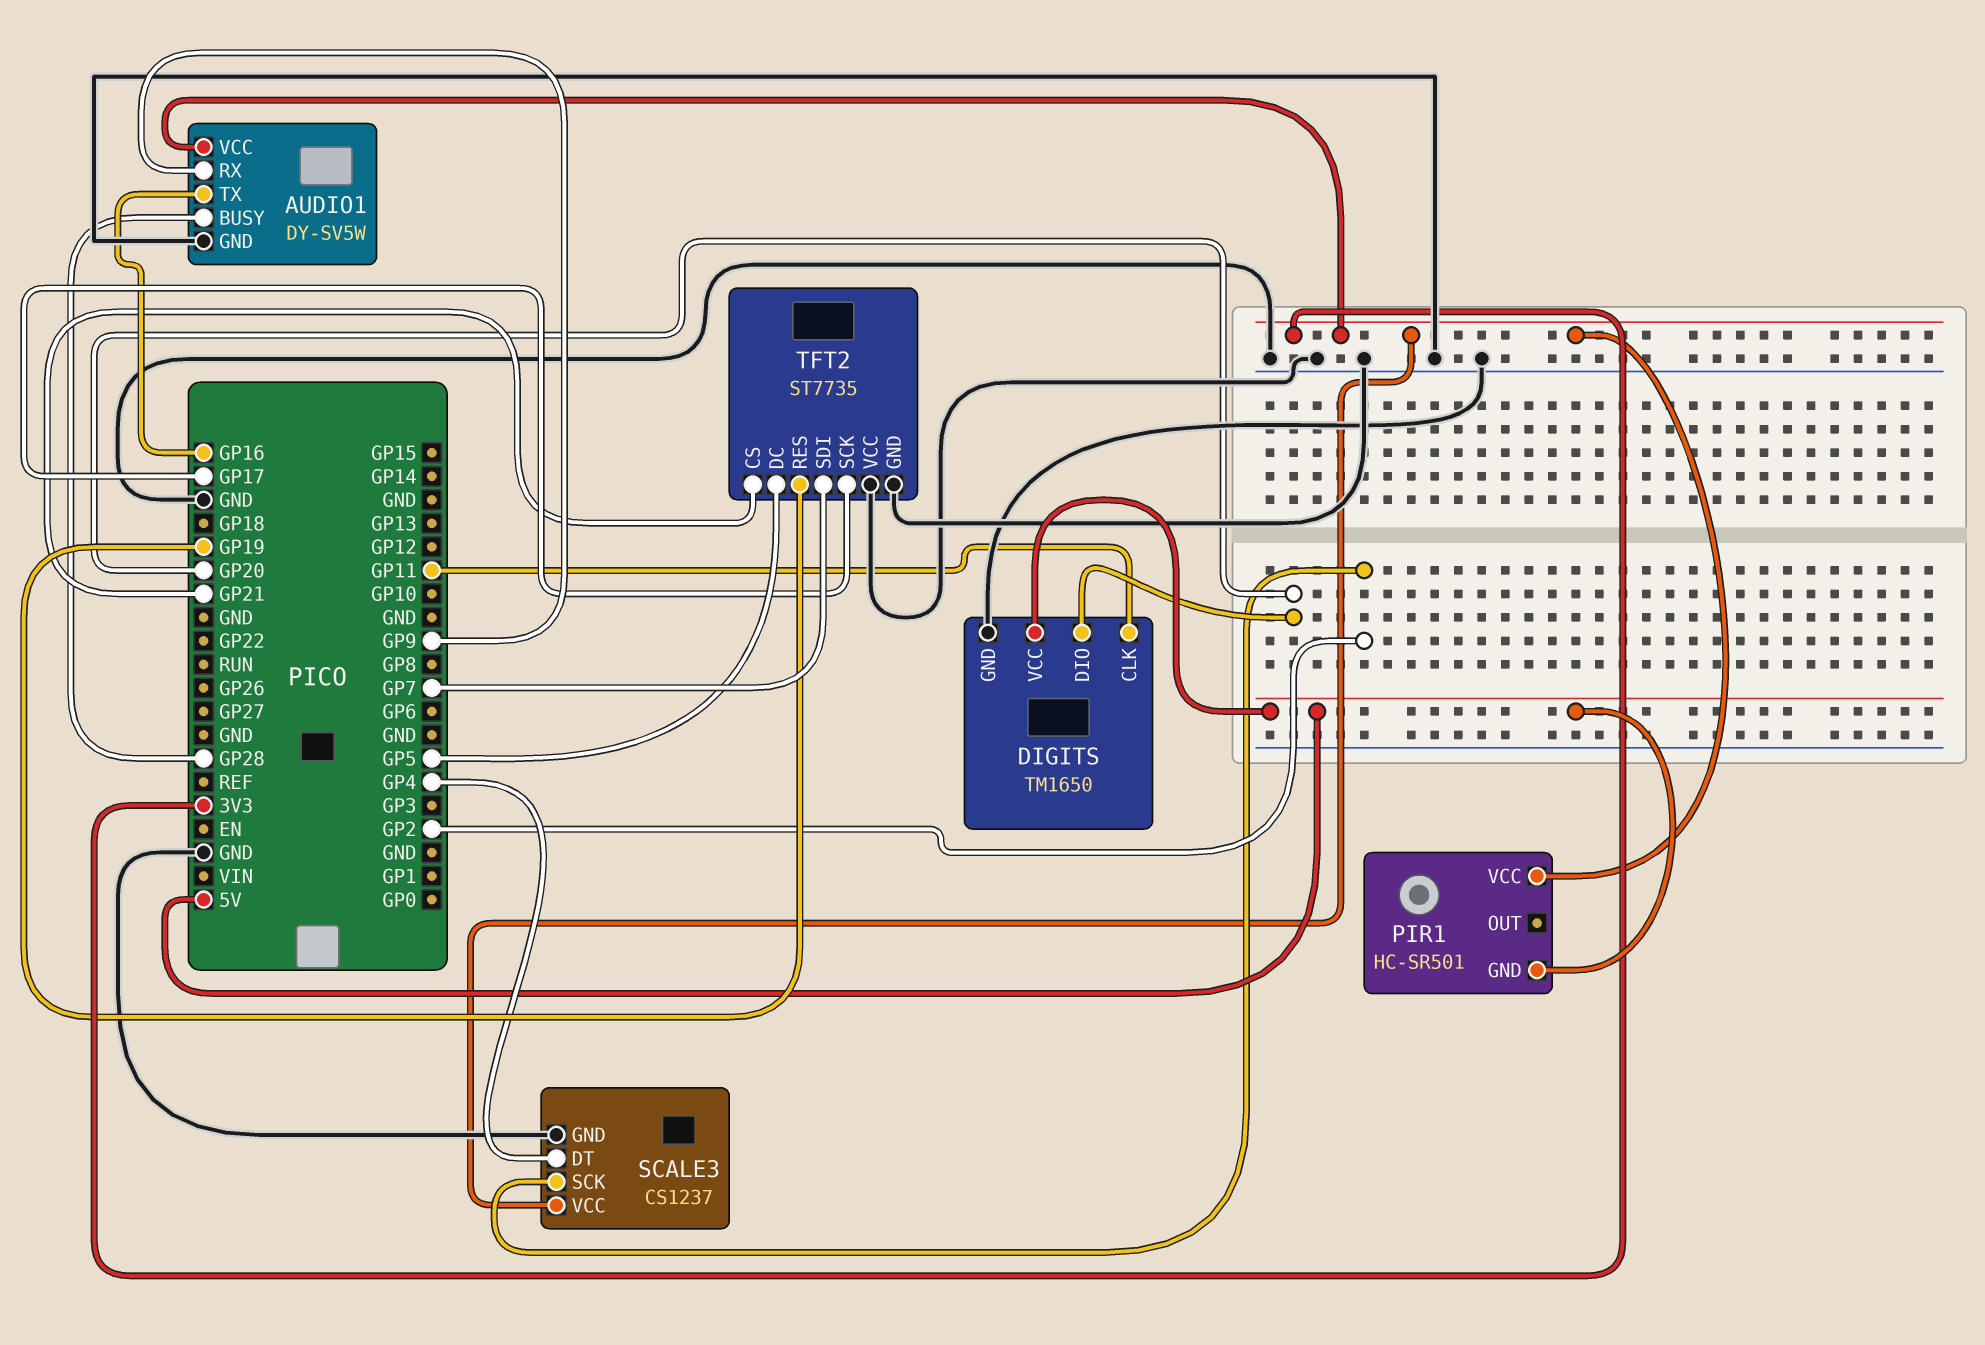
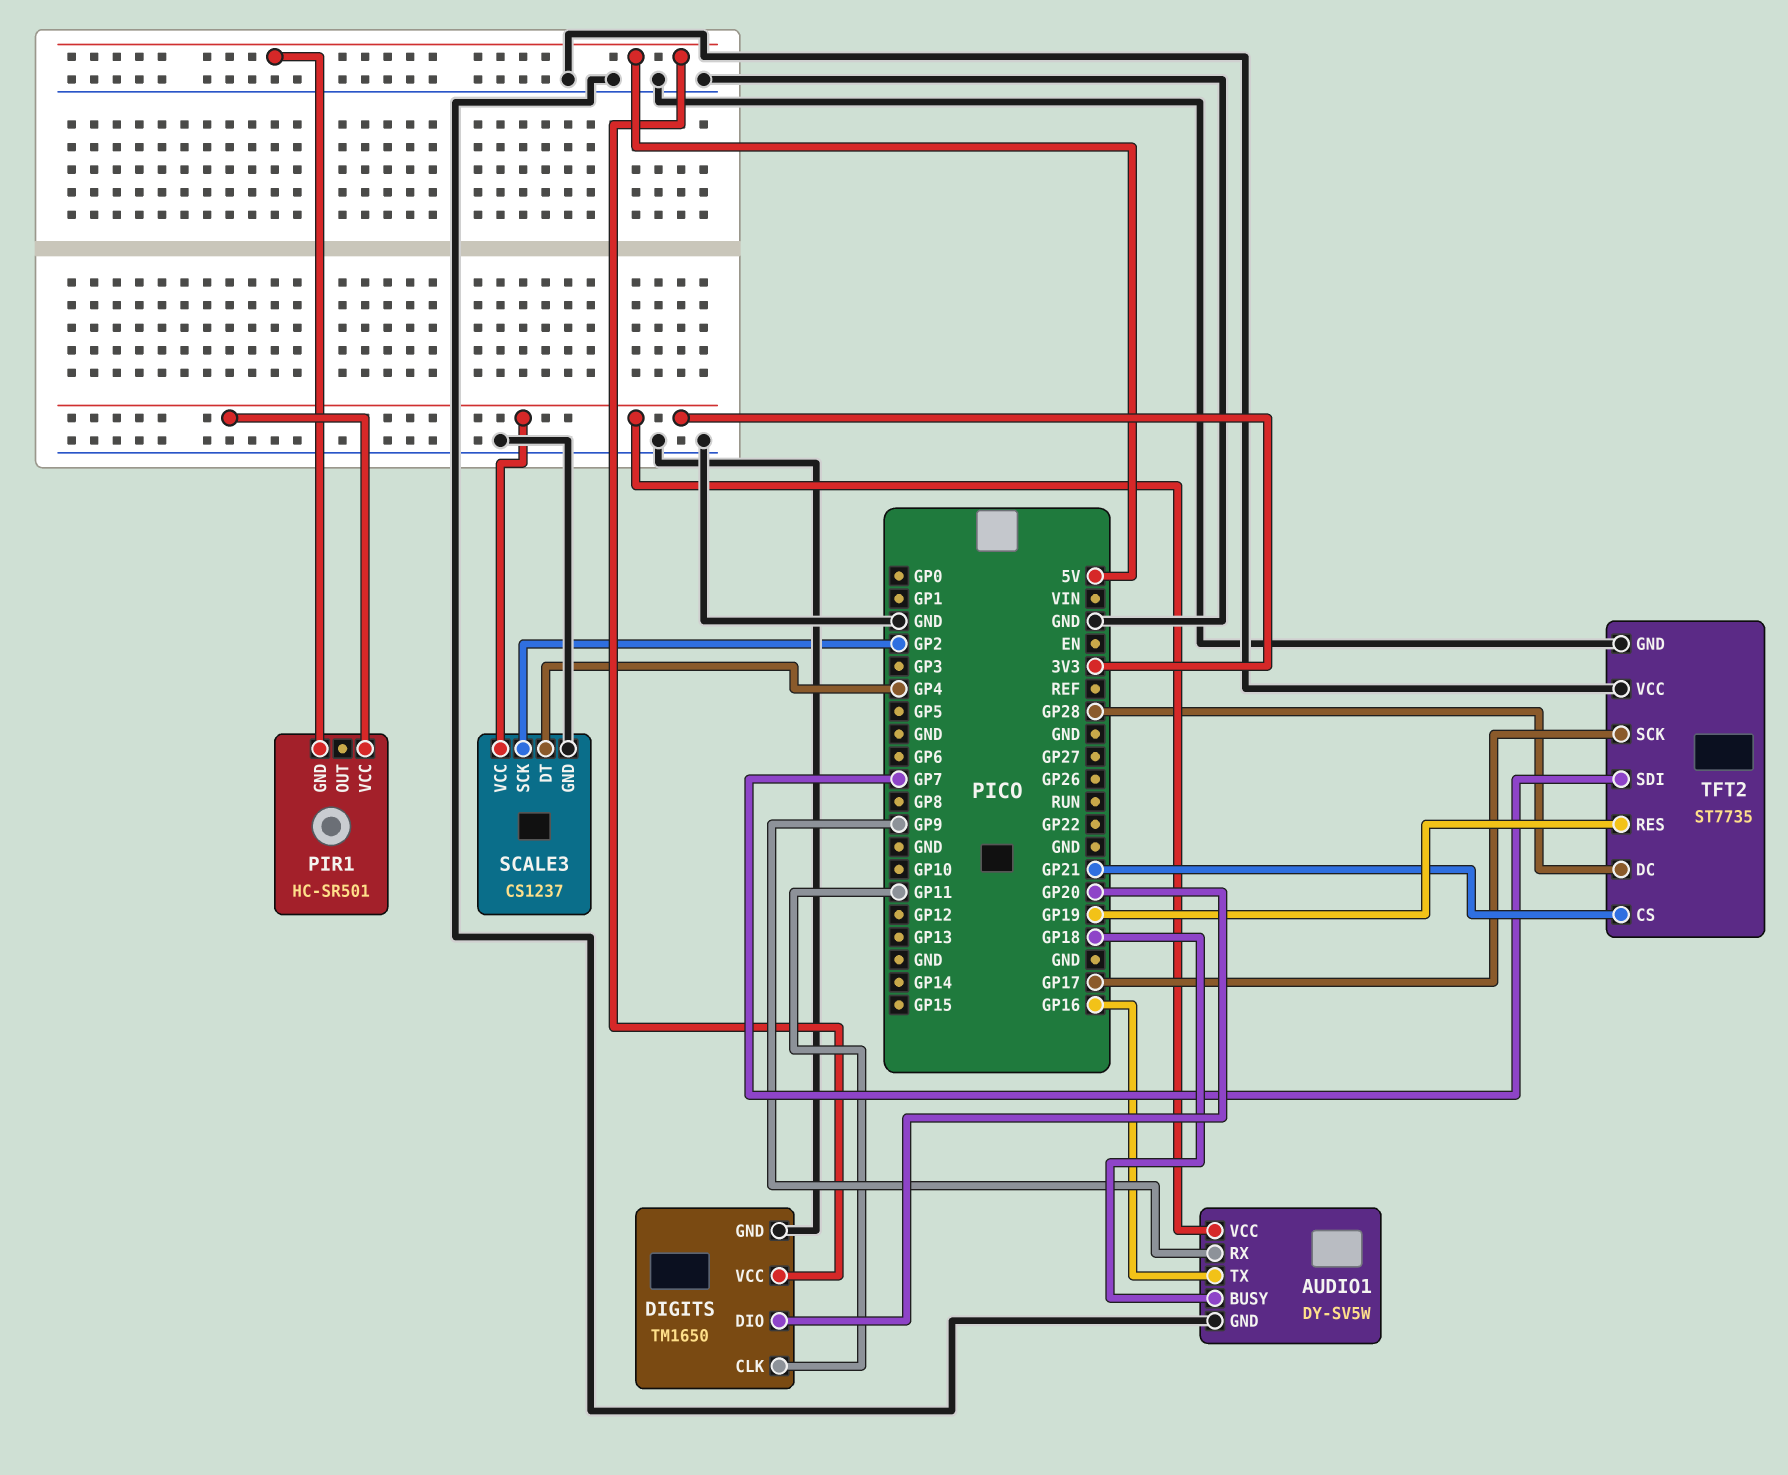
AUDIO1 pin BUSY: GP28 -> GP18
TFT2 pin DC: GP5 -> GP28

